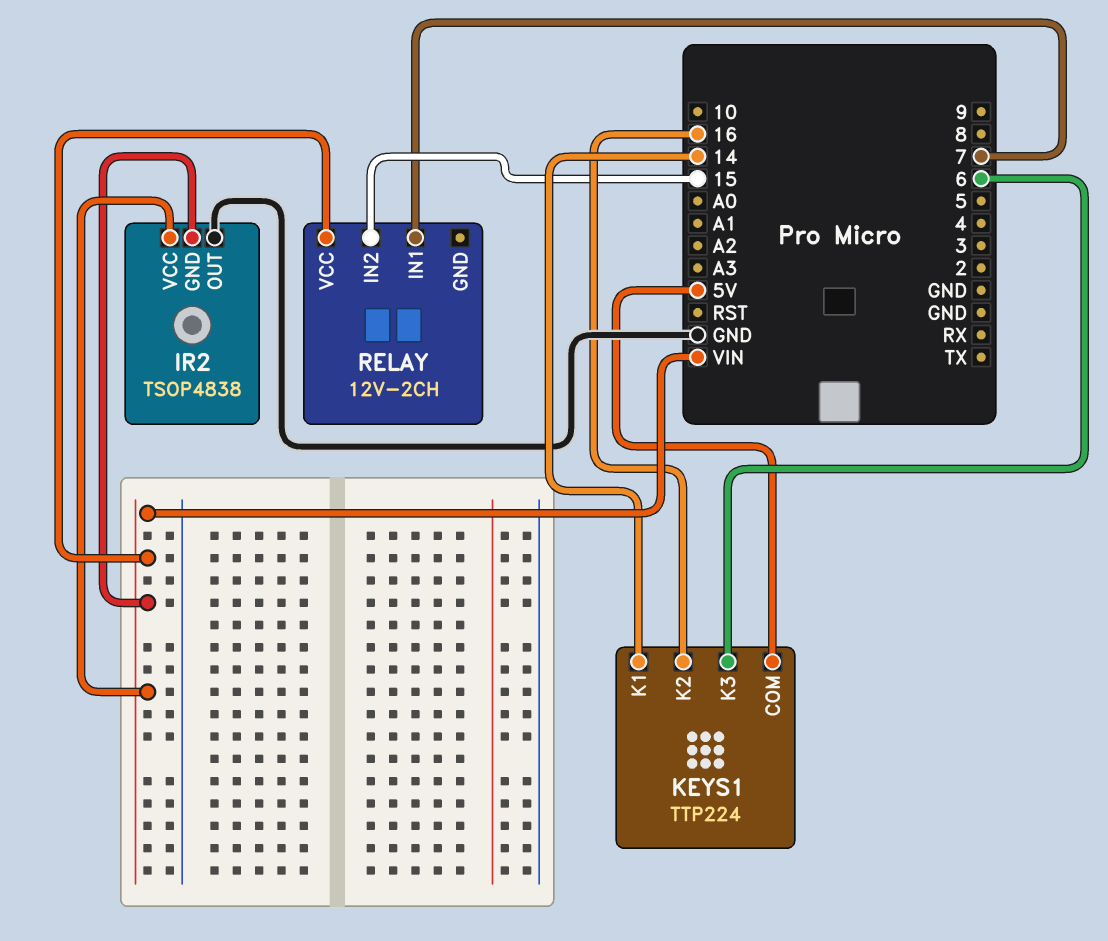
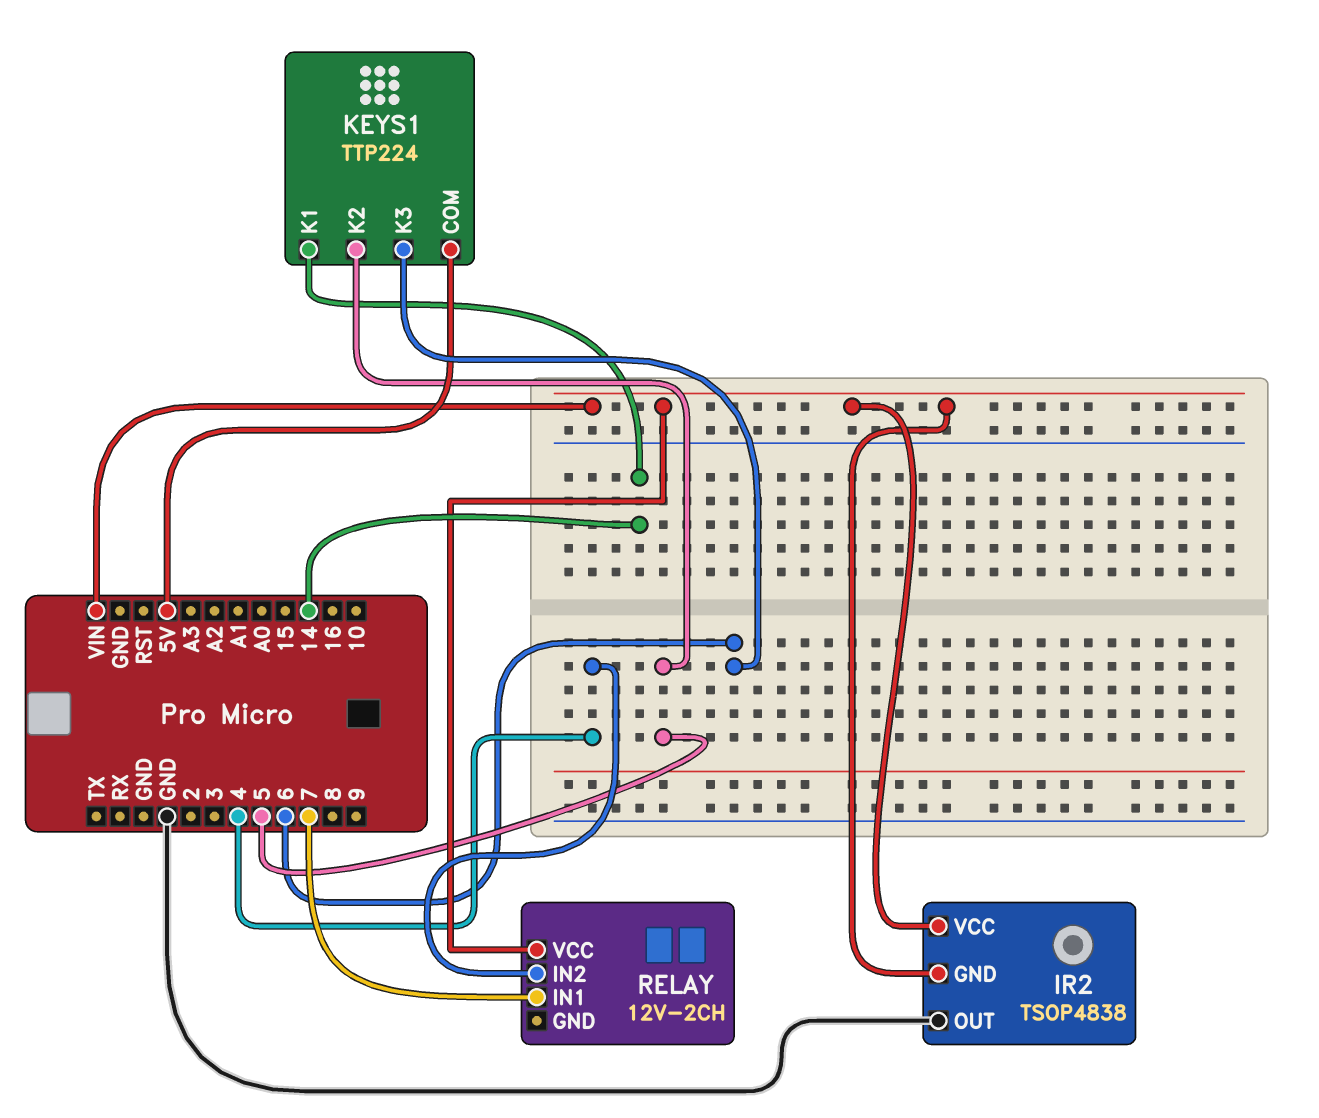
KEYS1 pin K2: 16 -> 5
RELAY pin IN2: 15 -> 4

